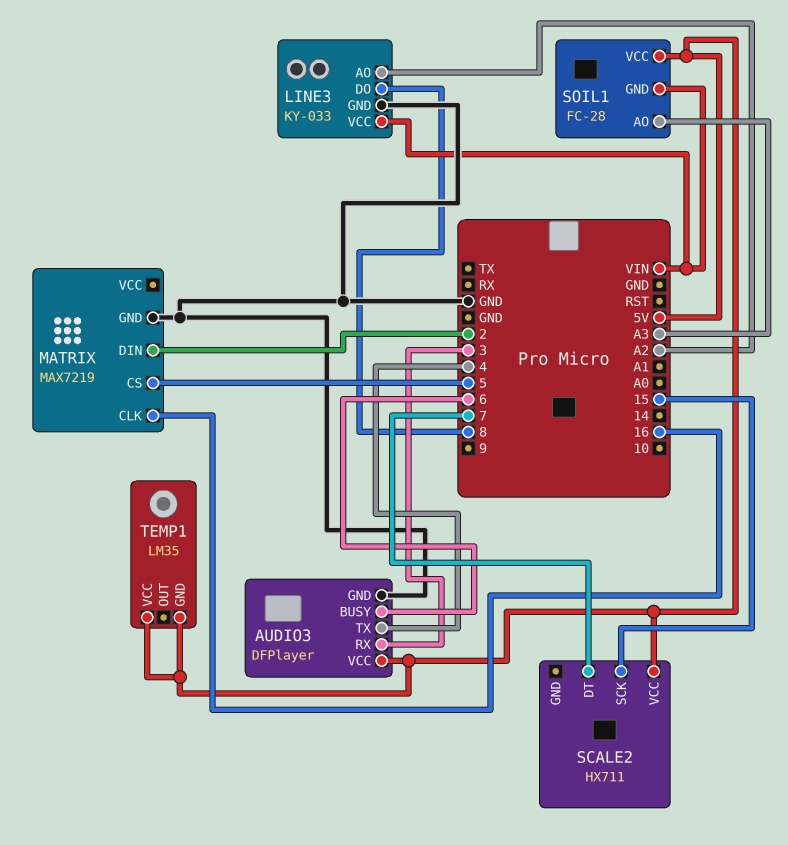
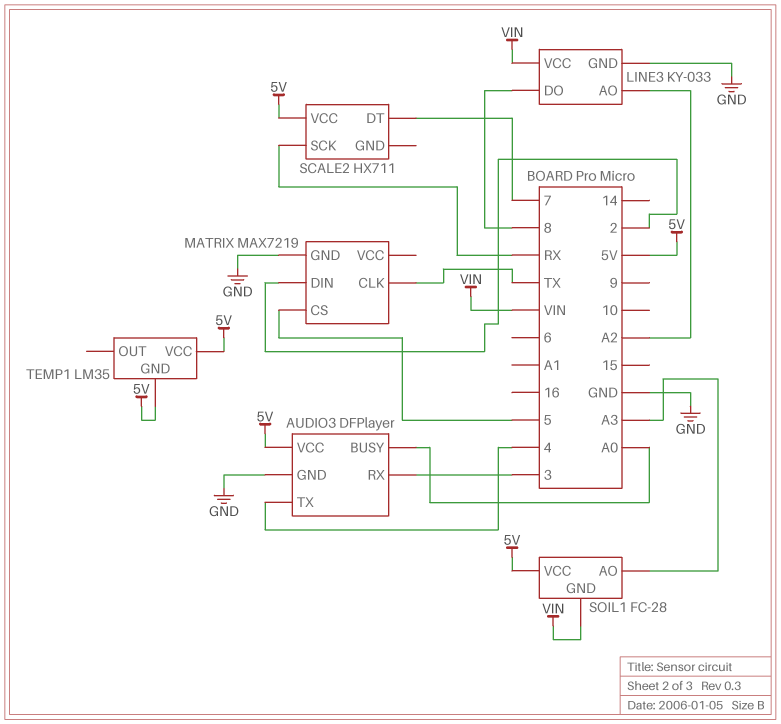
AUDIO3 pin BUSY: 6 -> A0
MATRIX pin CLK: 16 -> TX
SCALE2 pin SCK: 15 -> RX

